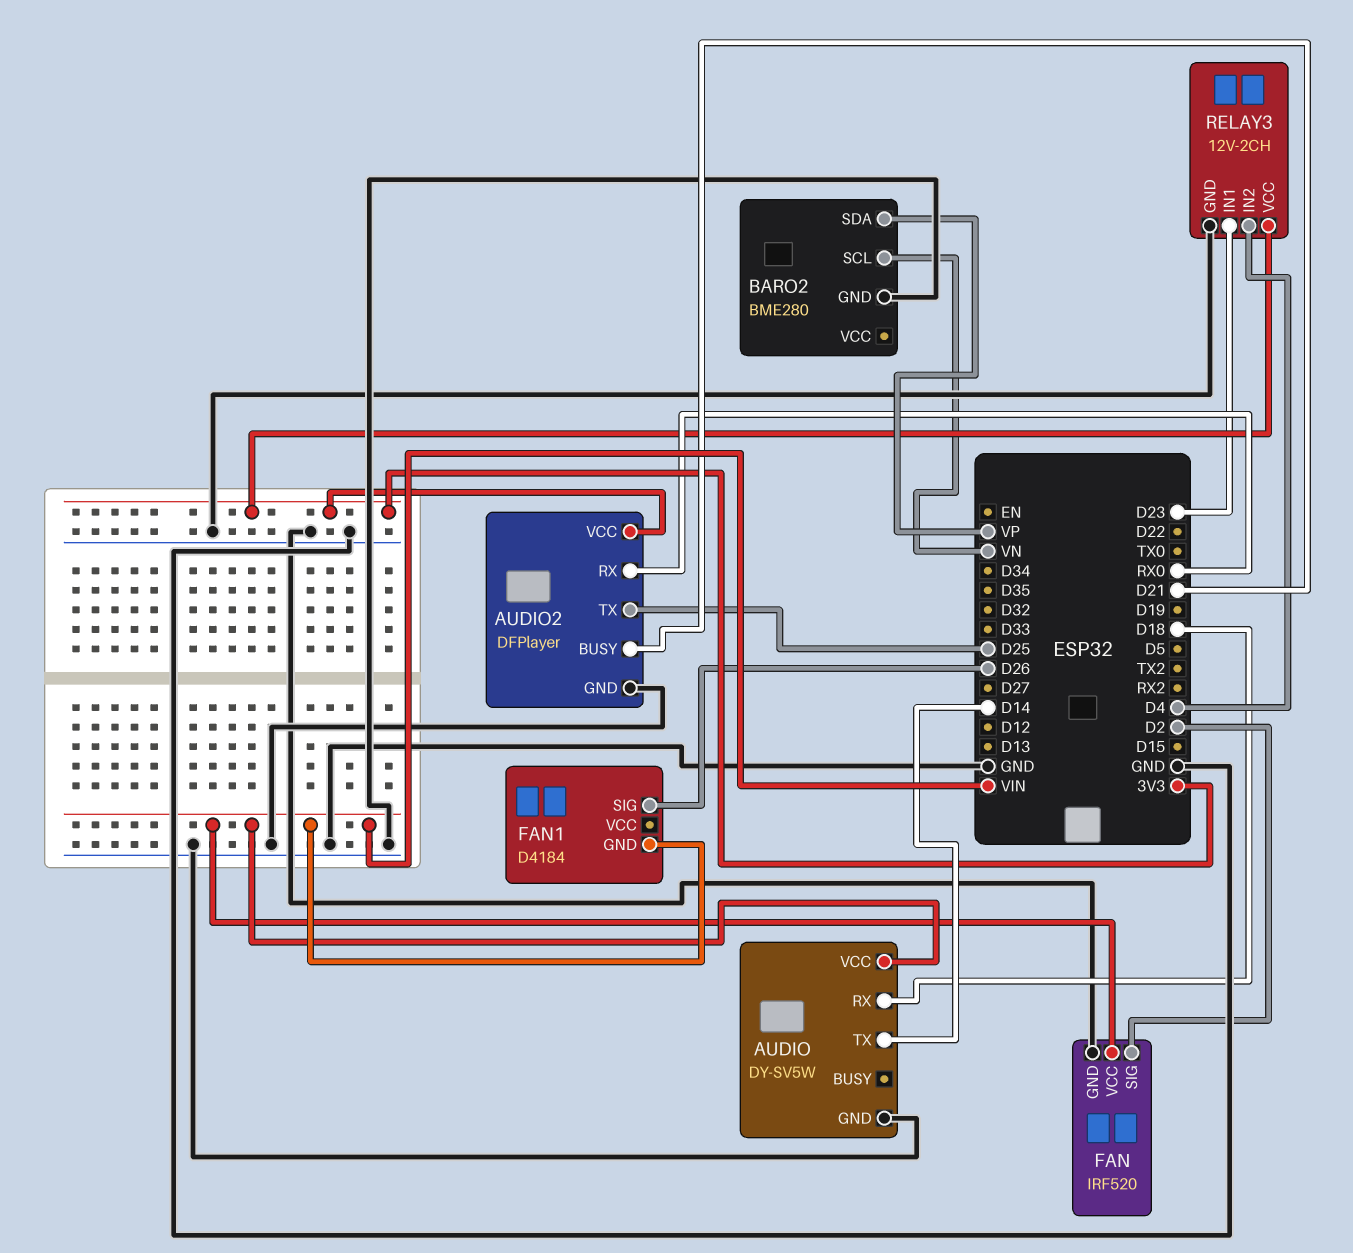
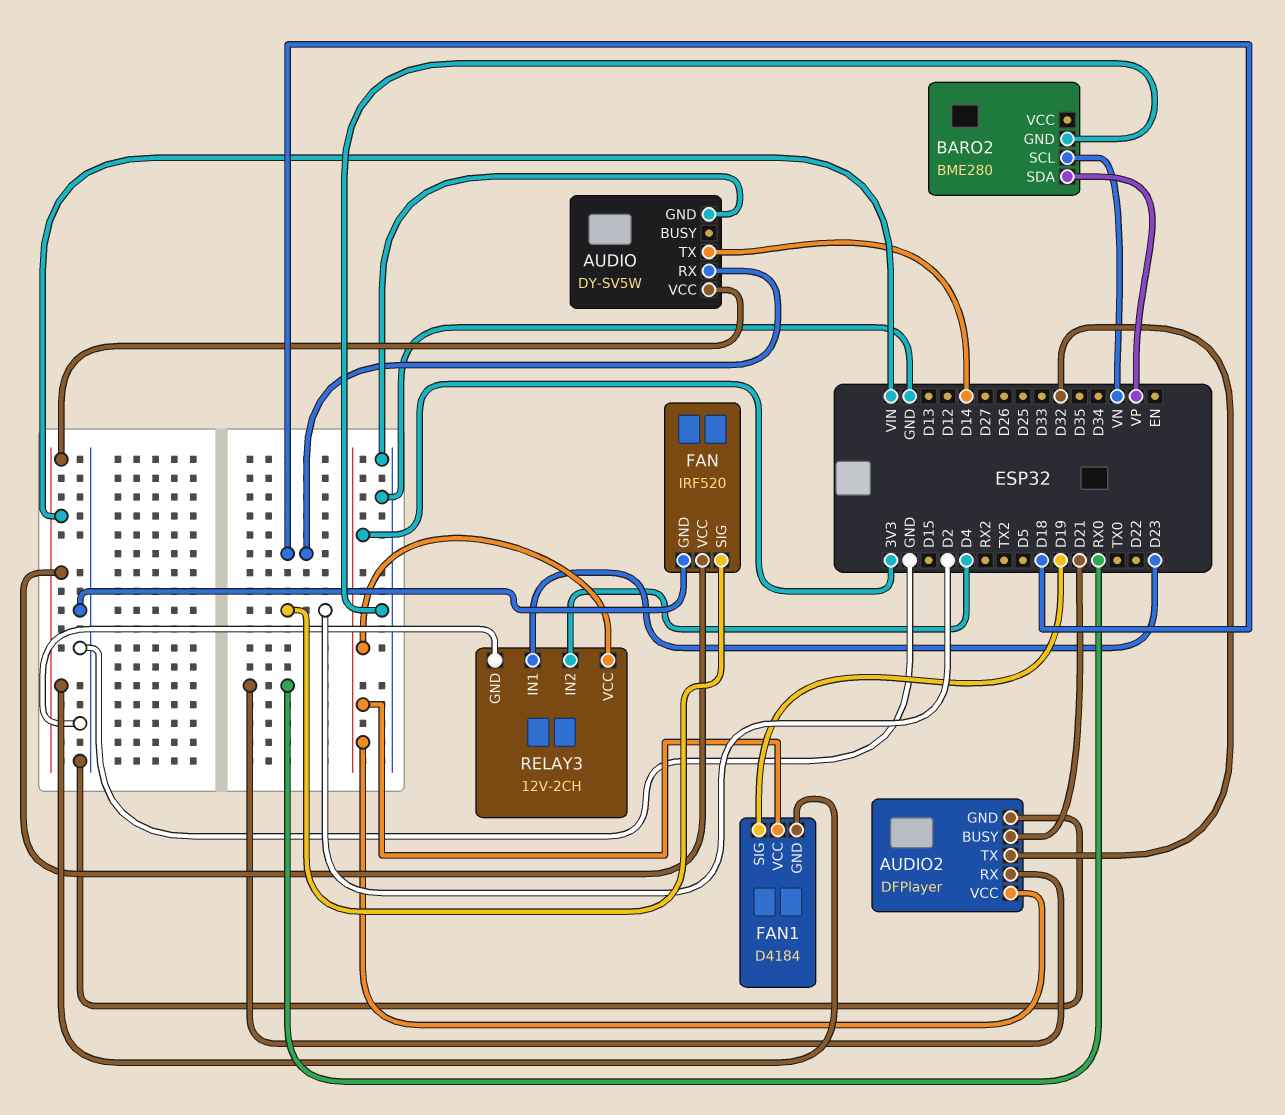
AUDIO2 pin TX: D25 -> D32
FAN1 pin SIG: D26 -> D19
FAN1 pin VCC: none -> 3V3

